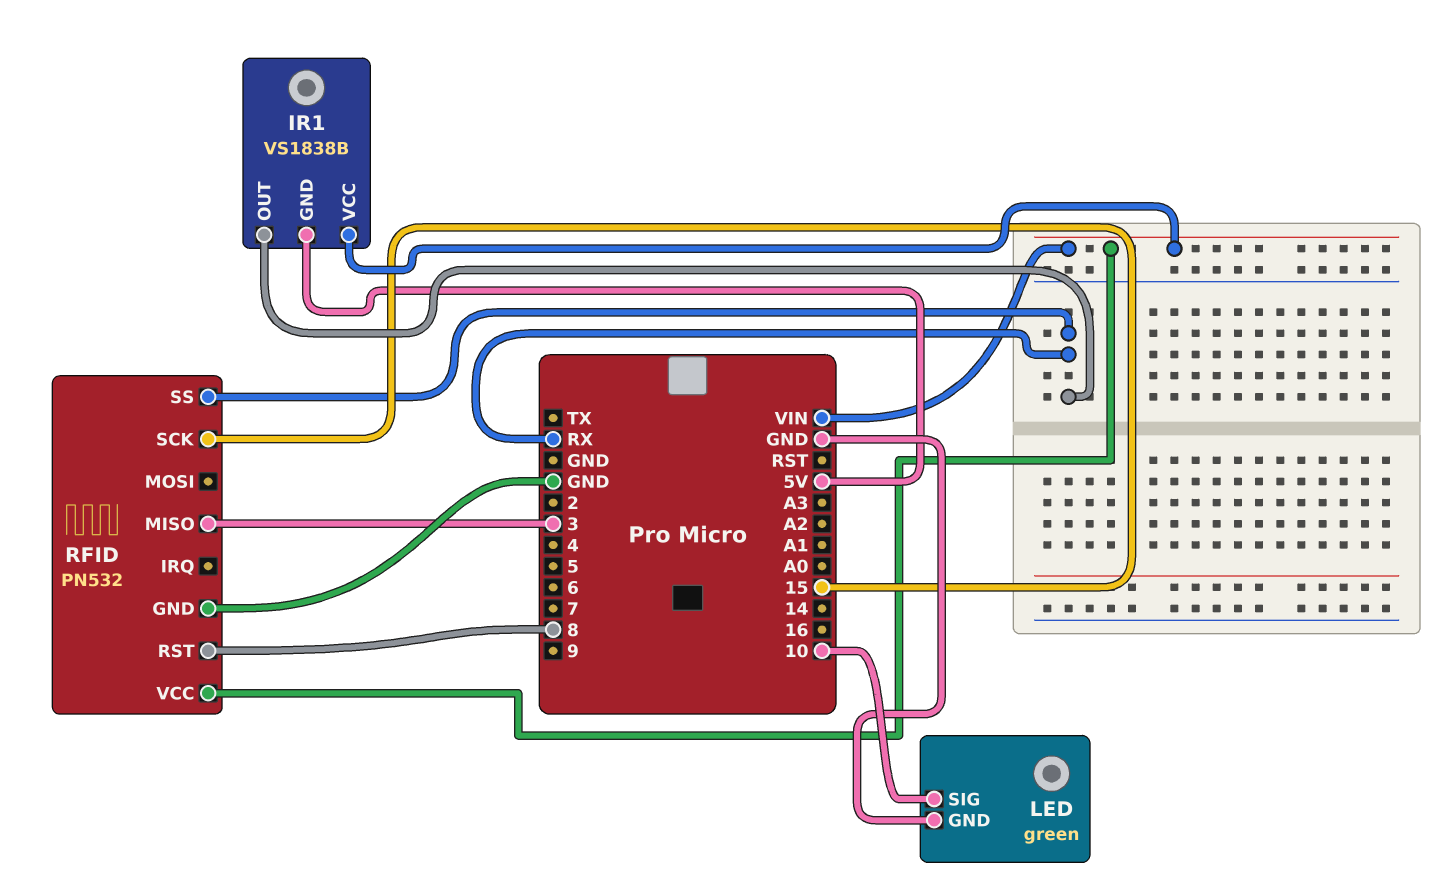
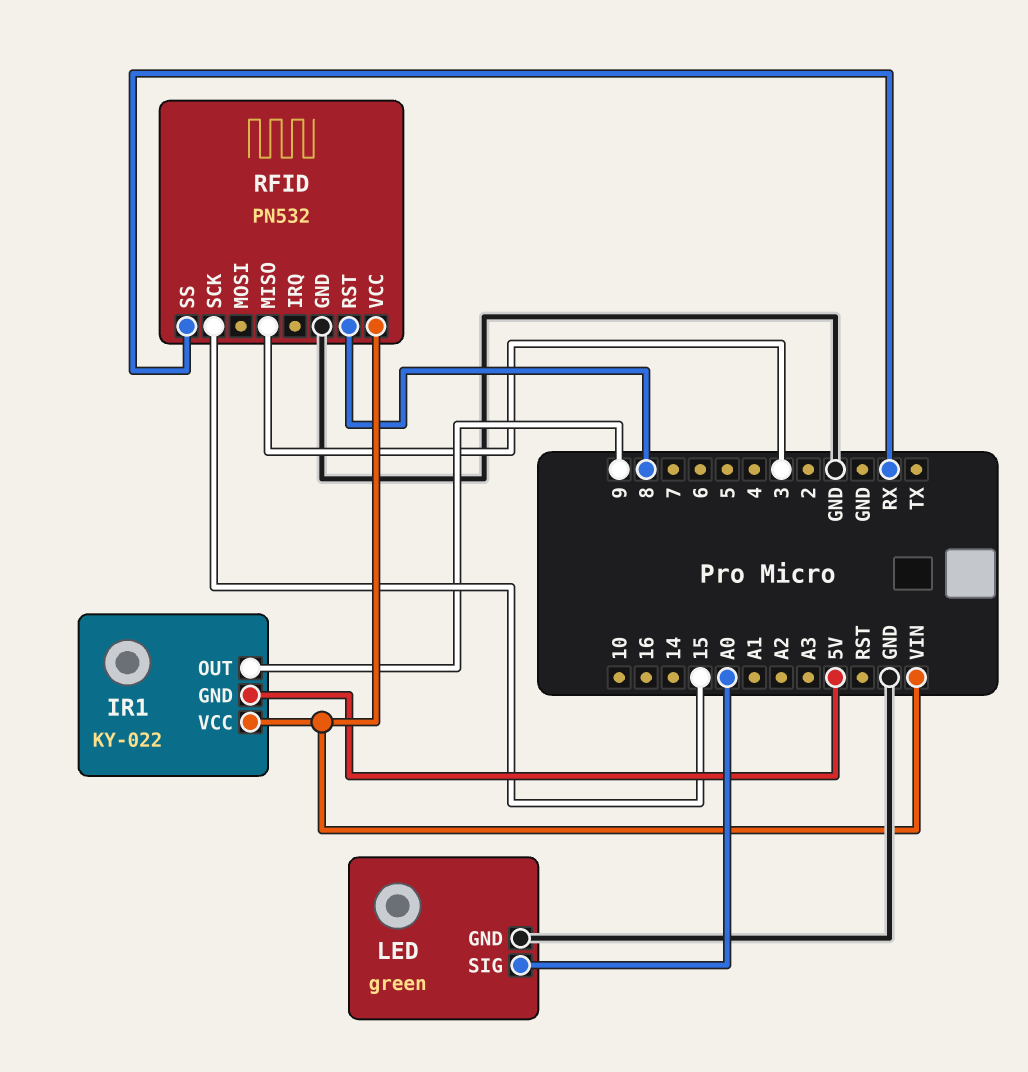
IR1: VS1838B -> KY-022
IR1 pin OUT: RX -> 9
LED pin SIG: 10 -> A0

